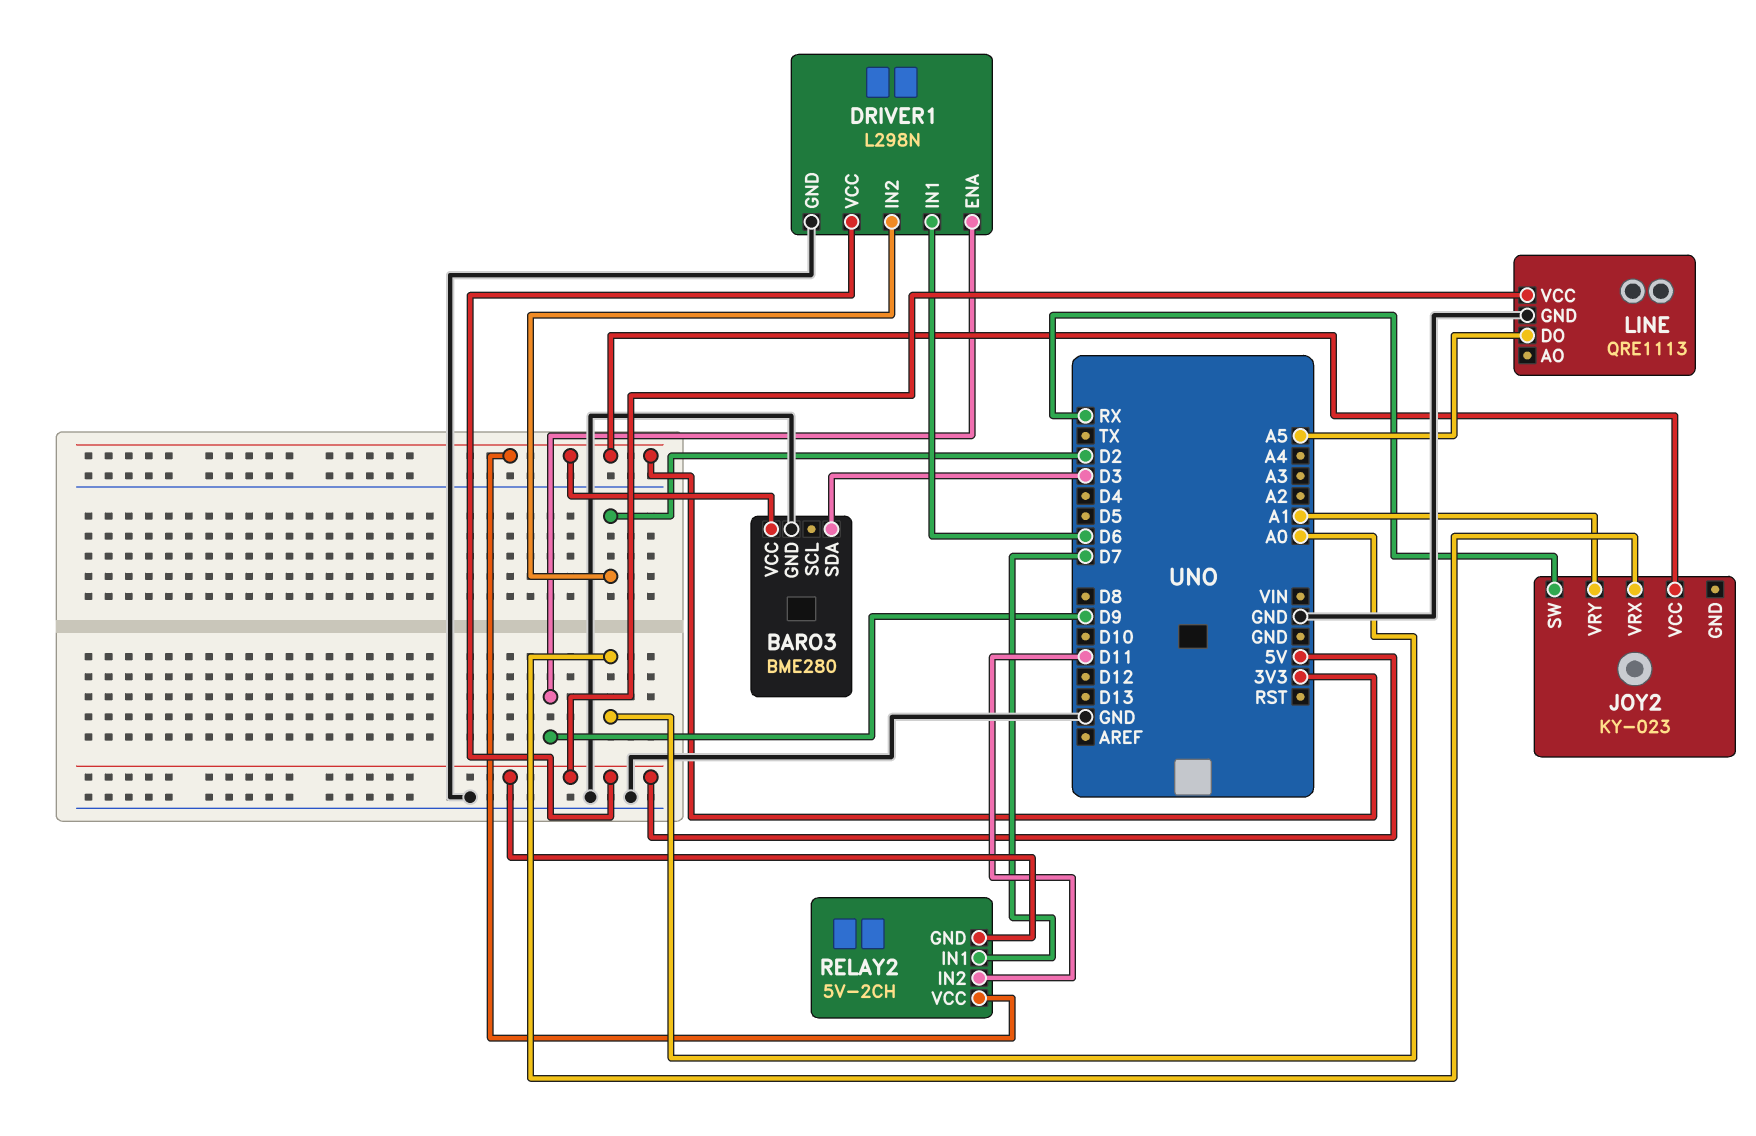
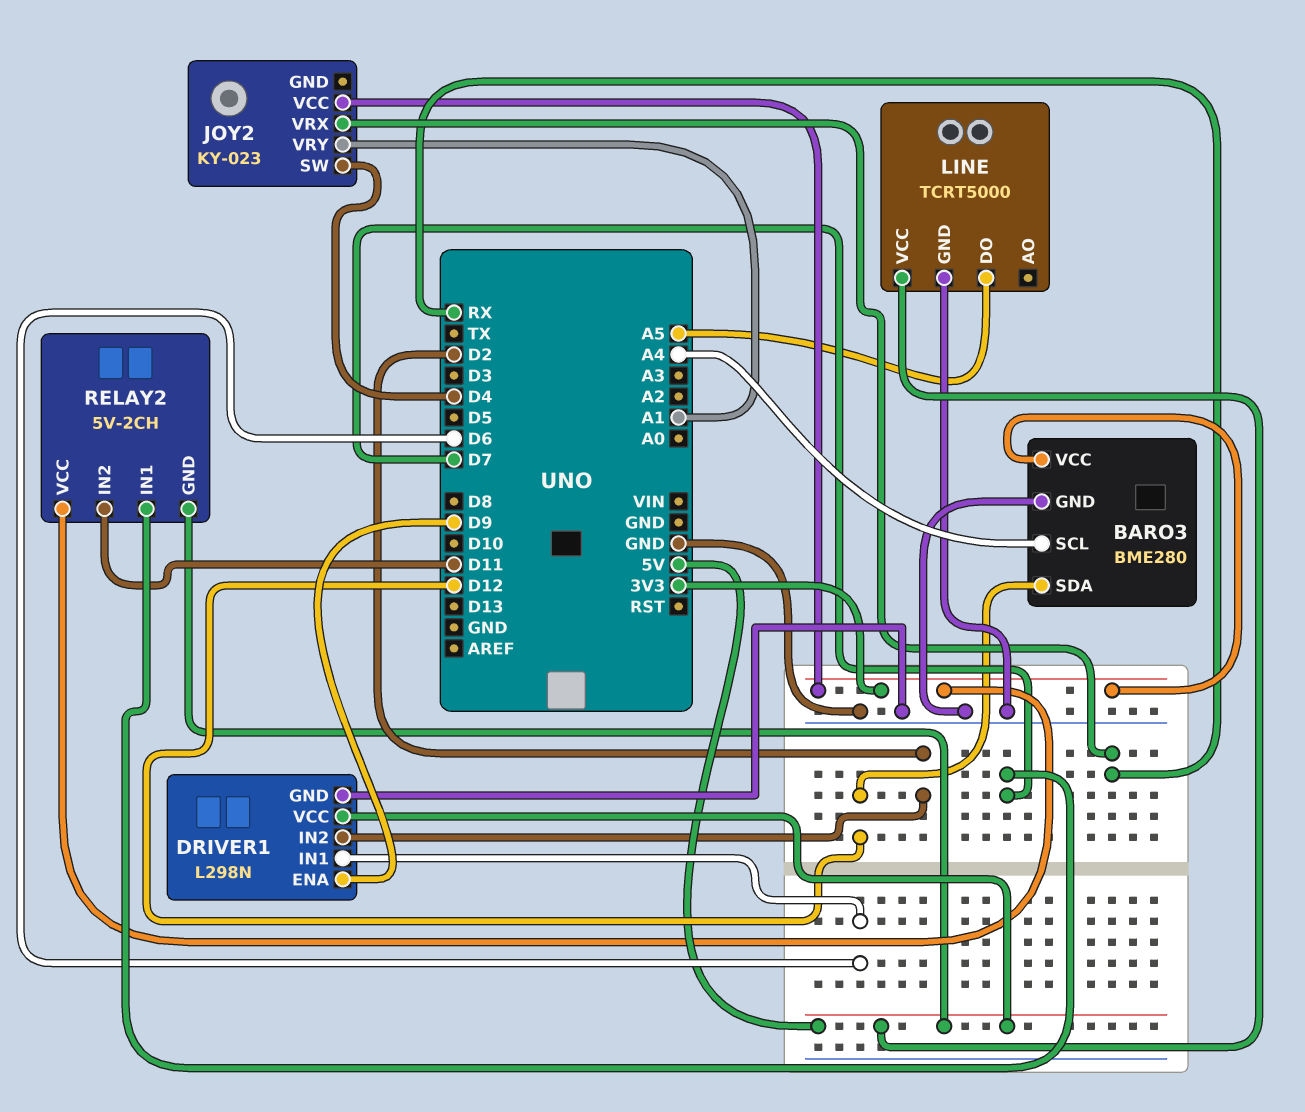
BARO3 pin SCL: none -> A4
BARO3 pin SDA: D3 -> D12
JOY2 pin SW: RX -> D4
JOY2 pin VRX: A0 -> RX
LINE: QRE1113 -> TCRT5000

